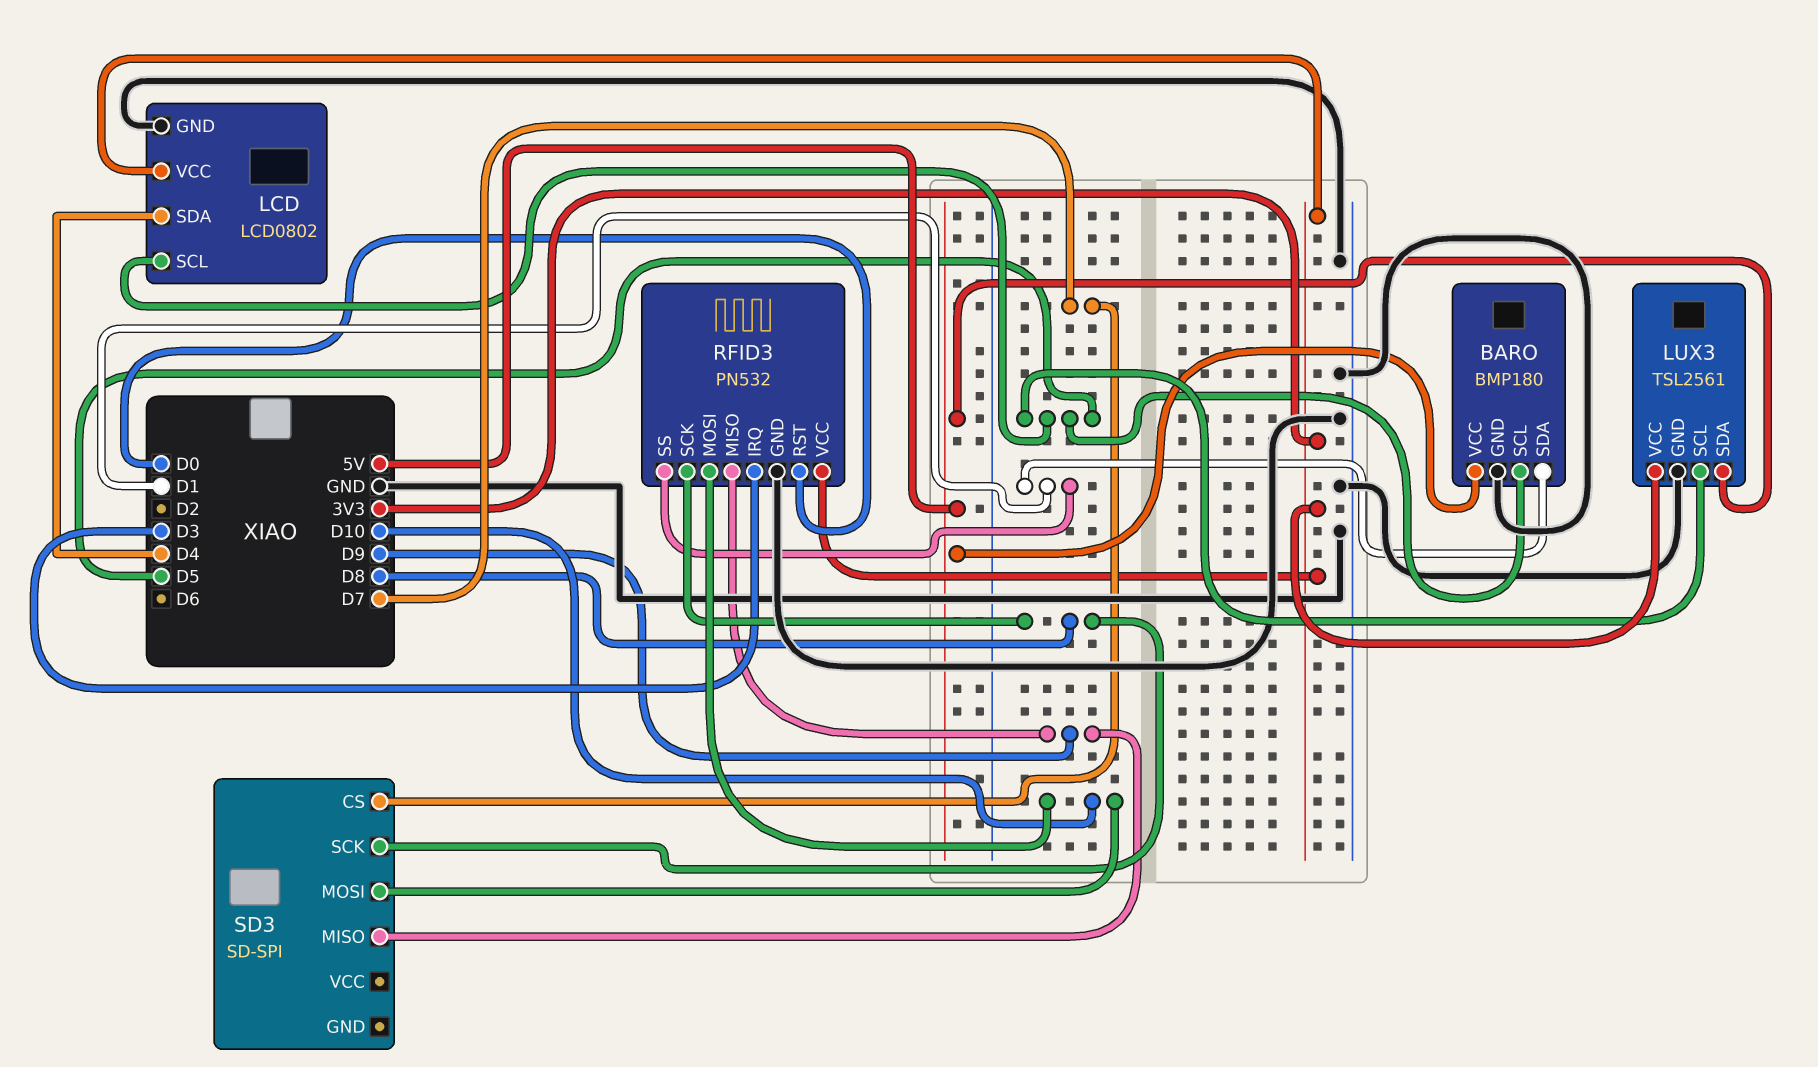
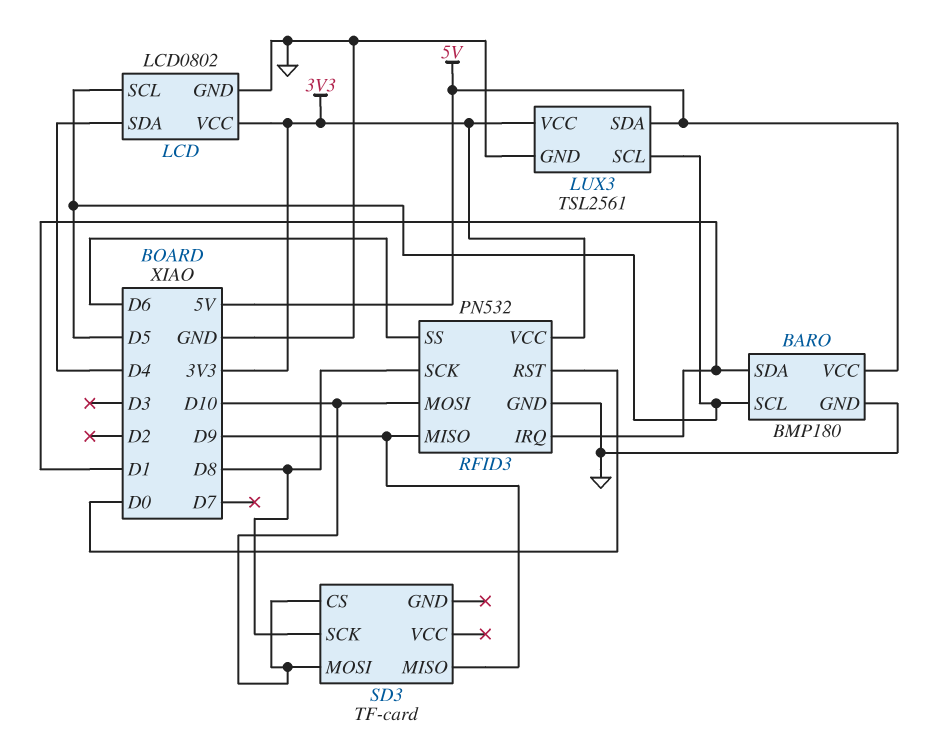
RFID3 pin IRQ: D3 -> D1
RFID3 pin SS: D1 -> D6
SD3: SD-SPI -> TF-card
SD3 pin CS: D7 -> D10

